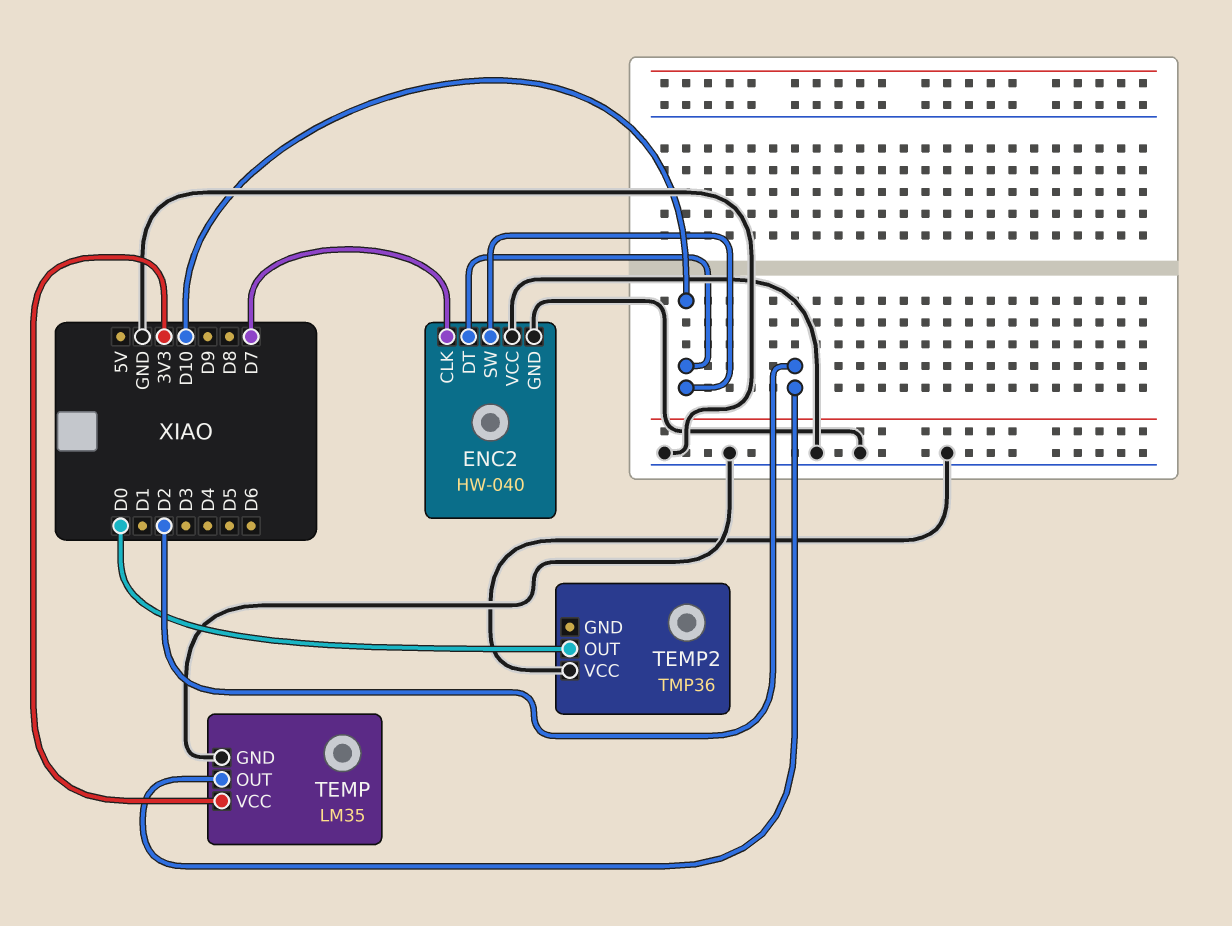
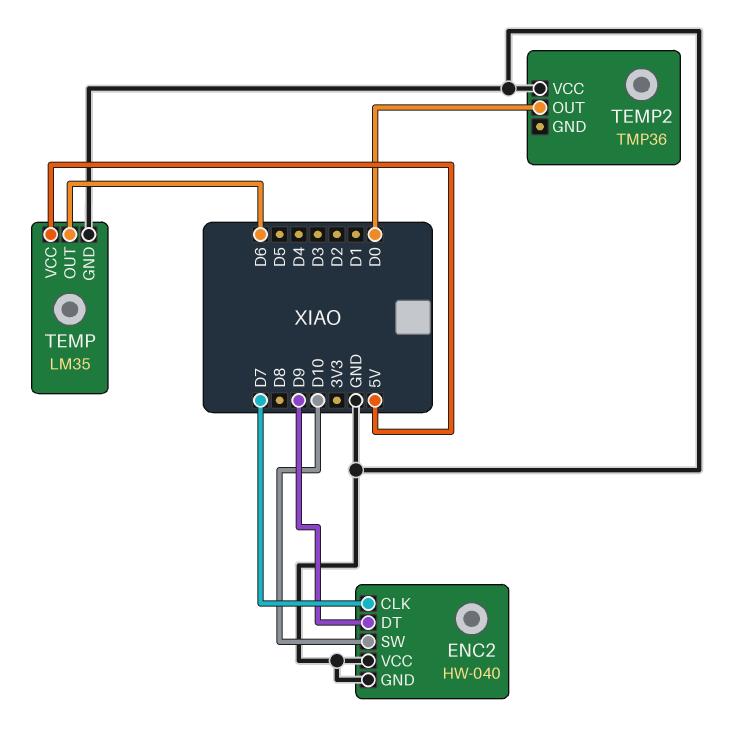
ENC2 pin DT: D10 -> D9
TEMP pin OUT: D2 -> D6
TEMP pin VCC: 3V3 -> 5V

